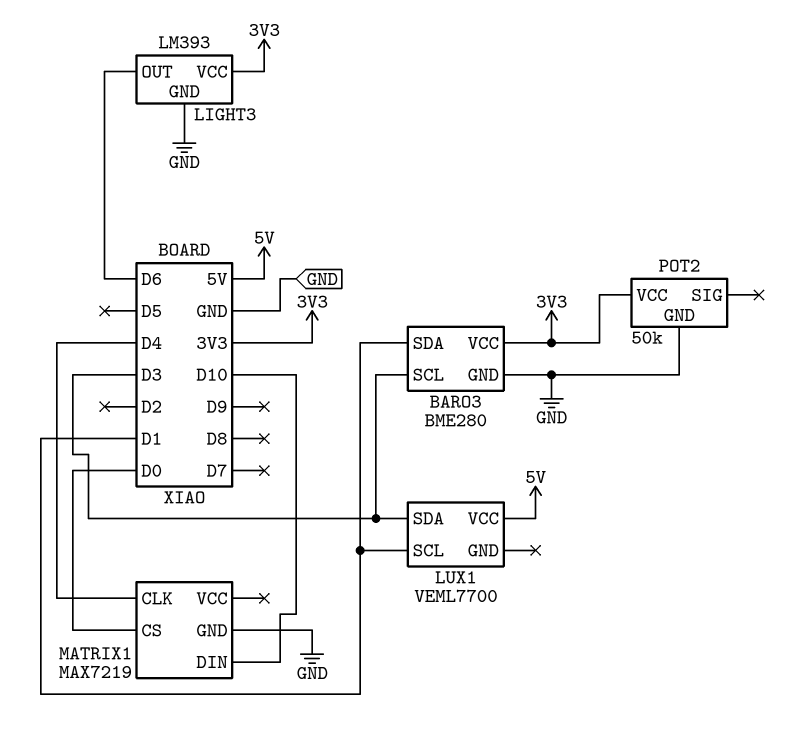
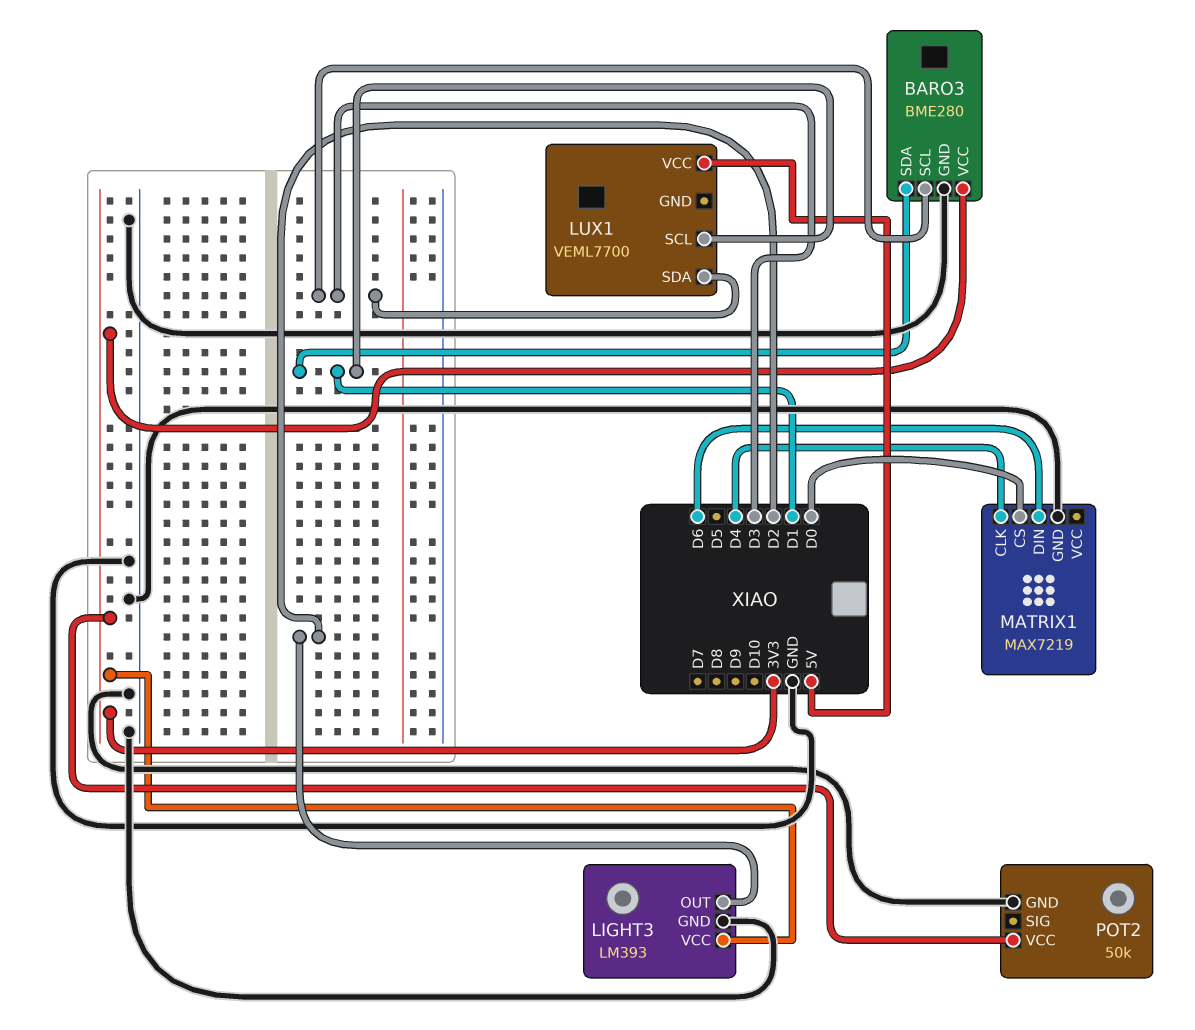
LIGHT3 pin OUT: D6 -> D2
MATRIX1 pin DIN: D10 -> D6

